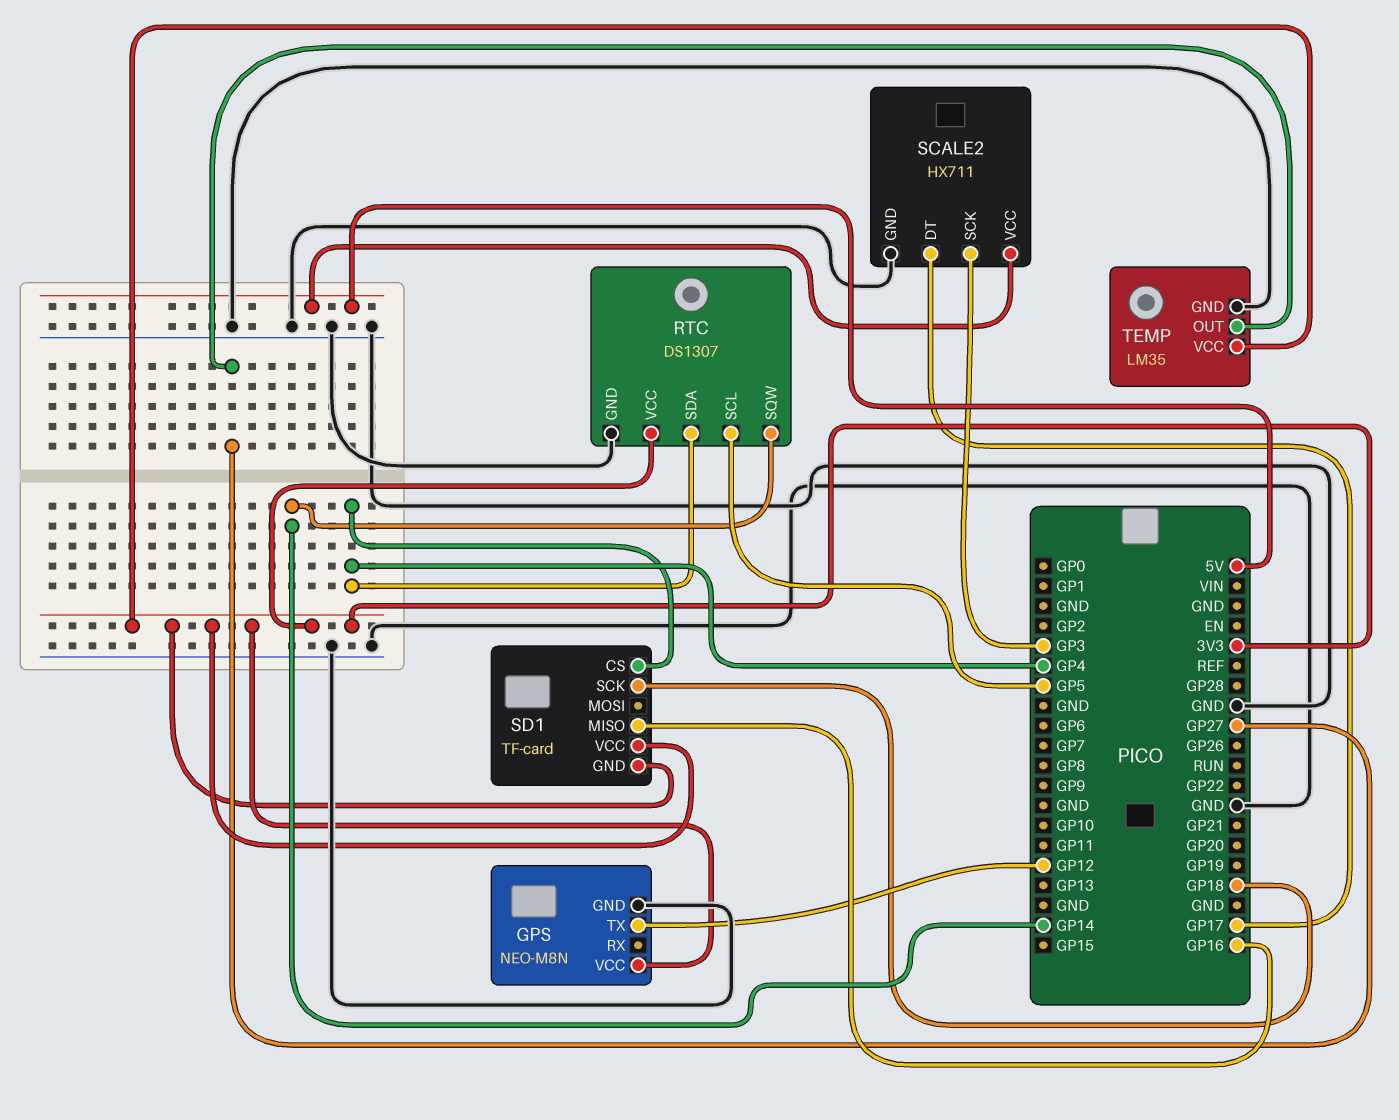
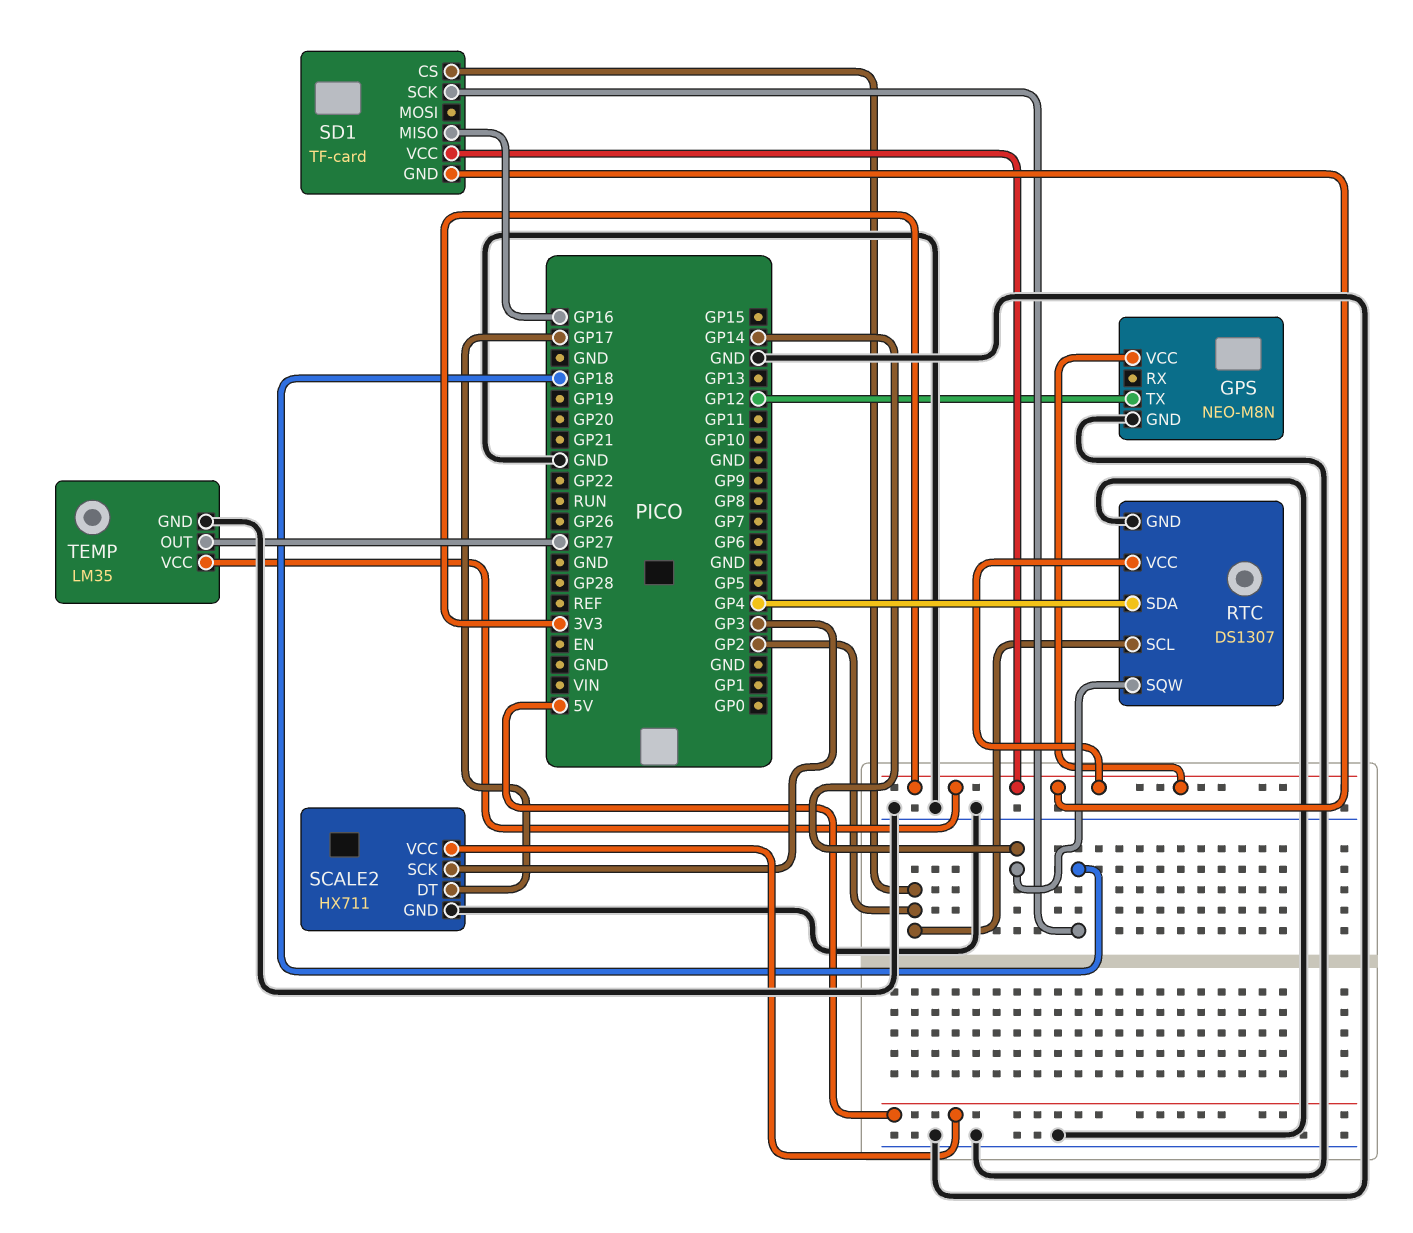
RTC pin SCL: GP5 -> GP2
SD1 pin CS: GP4 -> GP2

